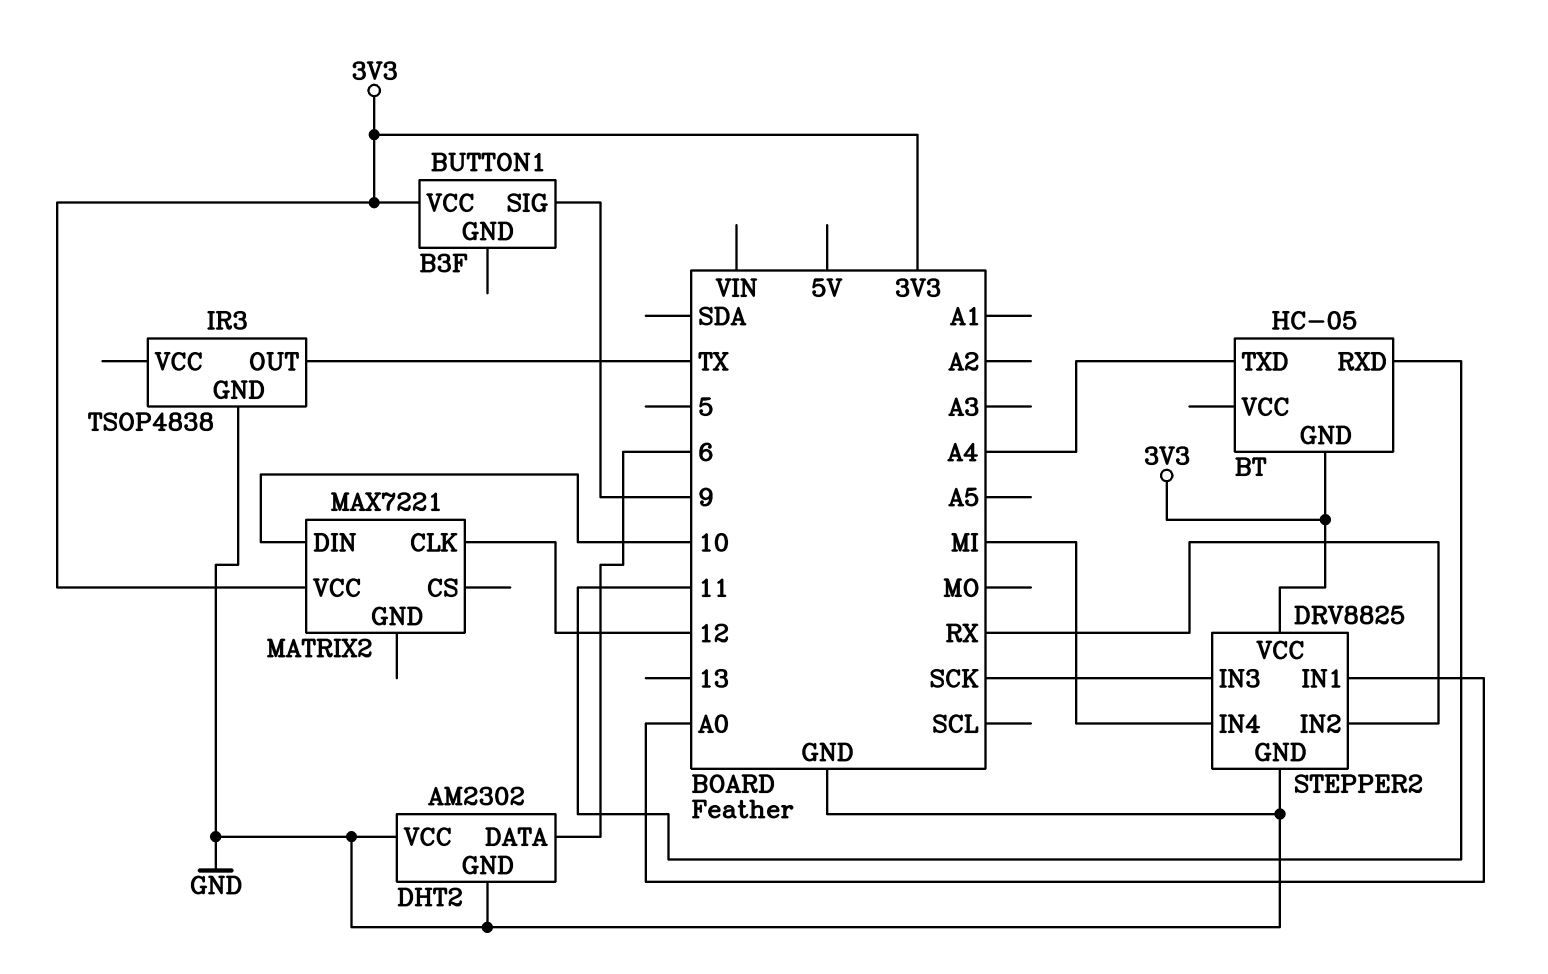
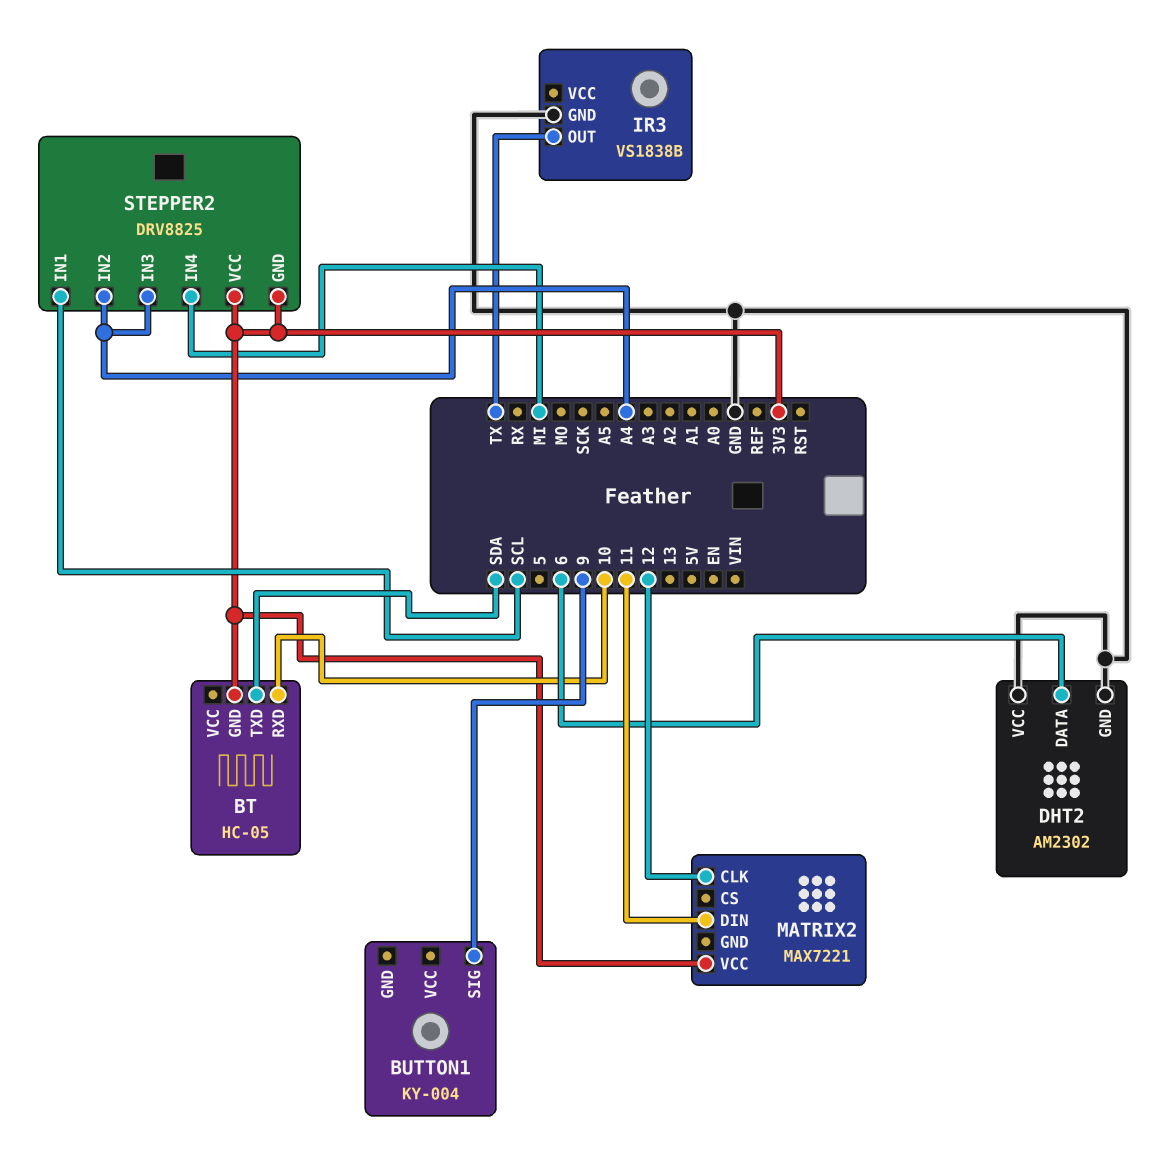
BT pin RXD: 11 -> 10
BT pin TXD: A4 -> SDA
BUTTON1: B3F -> KY-004
BUTTON1 pin VCC: 3V3 -> none
IR3: TSOP4838 -> VS1838B
MATRIX2 pin DIN: 10 -> 11
STEPPER2 pin GND: GND -> 3V3
STEPPER2 pin IN1: A0 -> SCL
STEPPER2 pin IN2: RX -> A4
STEPPER2 pin IN3: SCK -> A4

